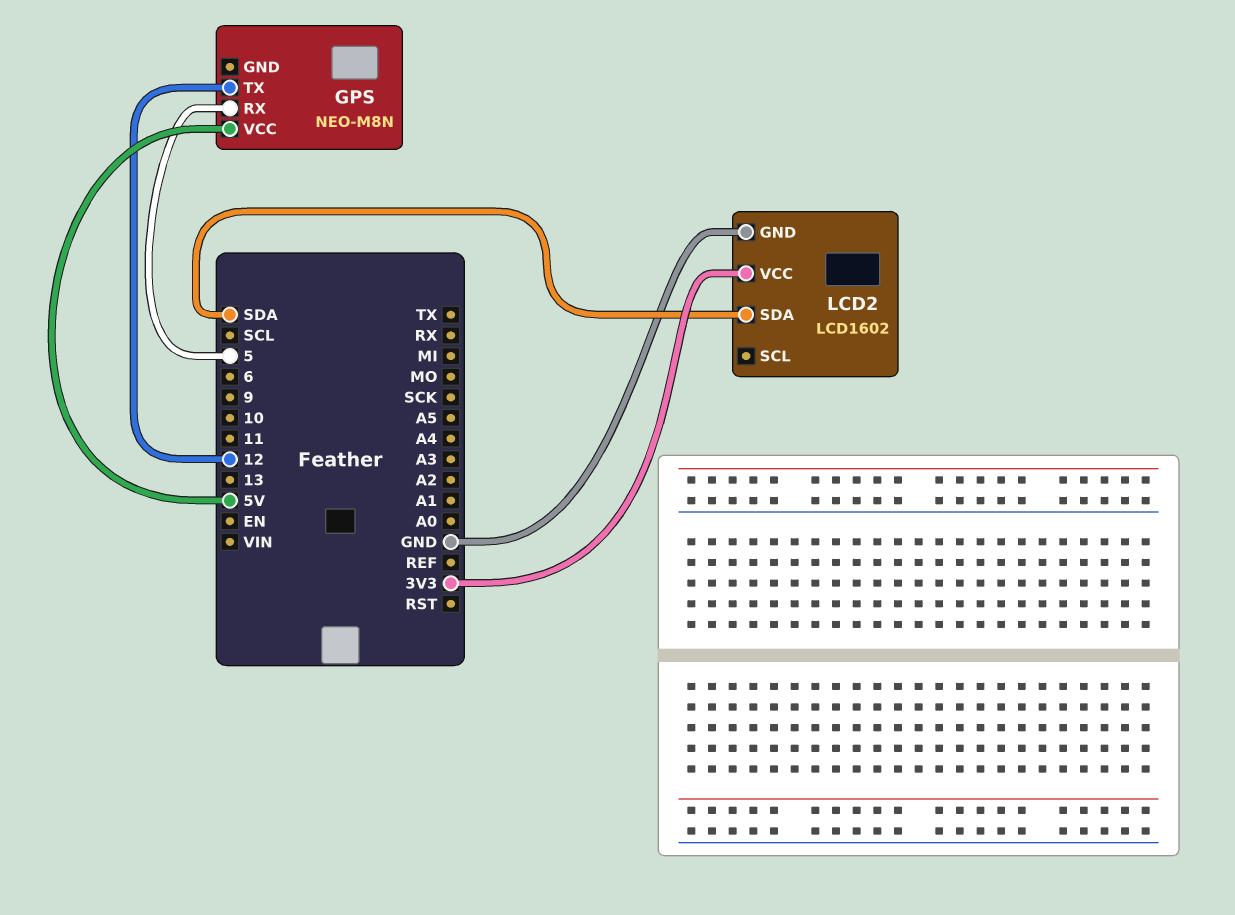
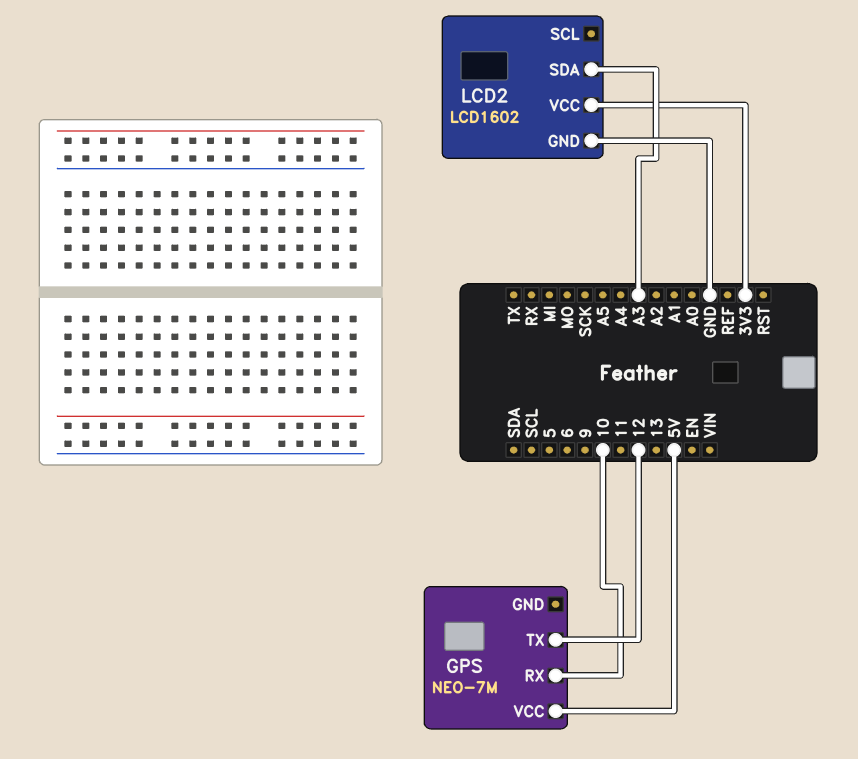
GPS: NEO-M8N -> NEO-7M
GPS pin RX: 5 -> 10
LCD2 pin SDA: SDA -> A3

